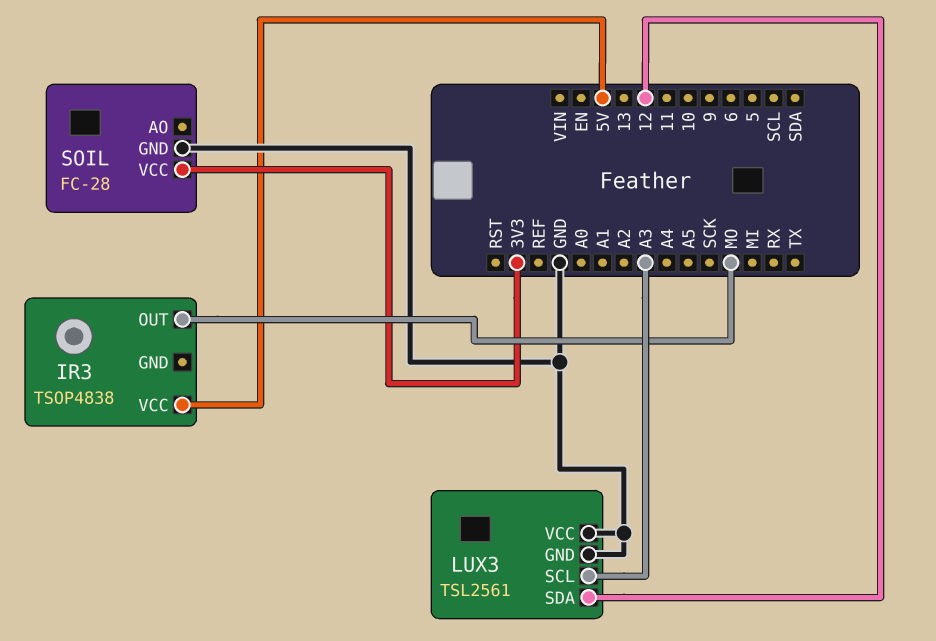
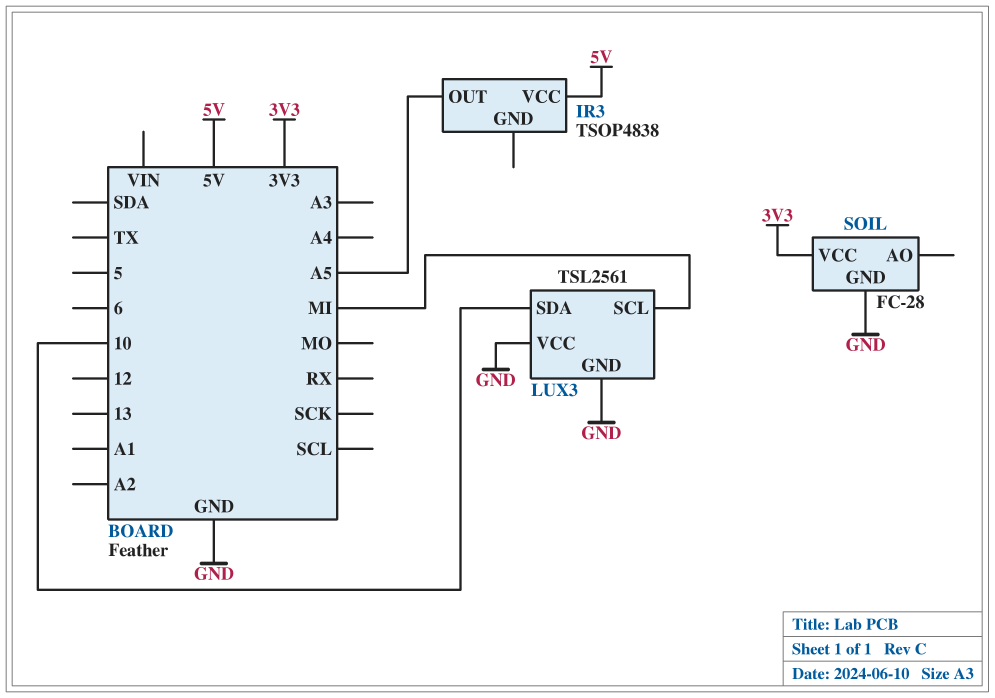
IR3 pin OUT: MO -> A5
LUX3 pin SCL: A3 -> MI
LUX3 pin SDA: 12 -> 10

